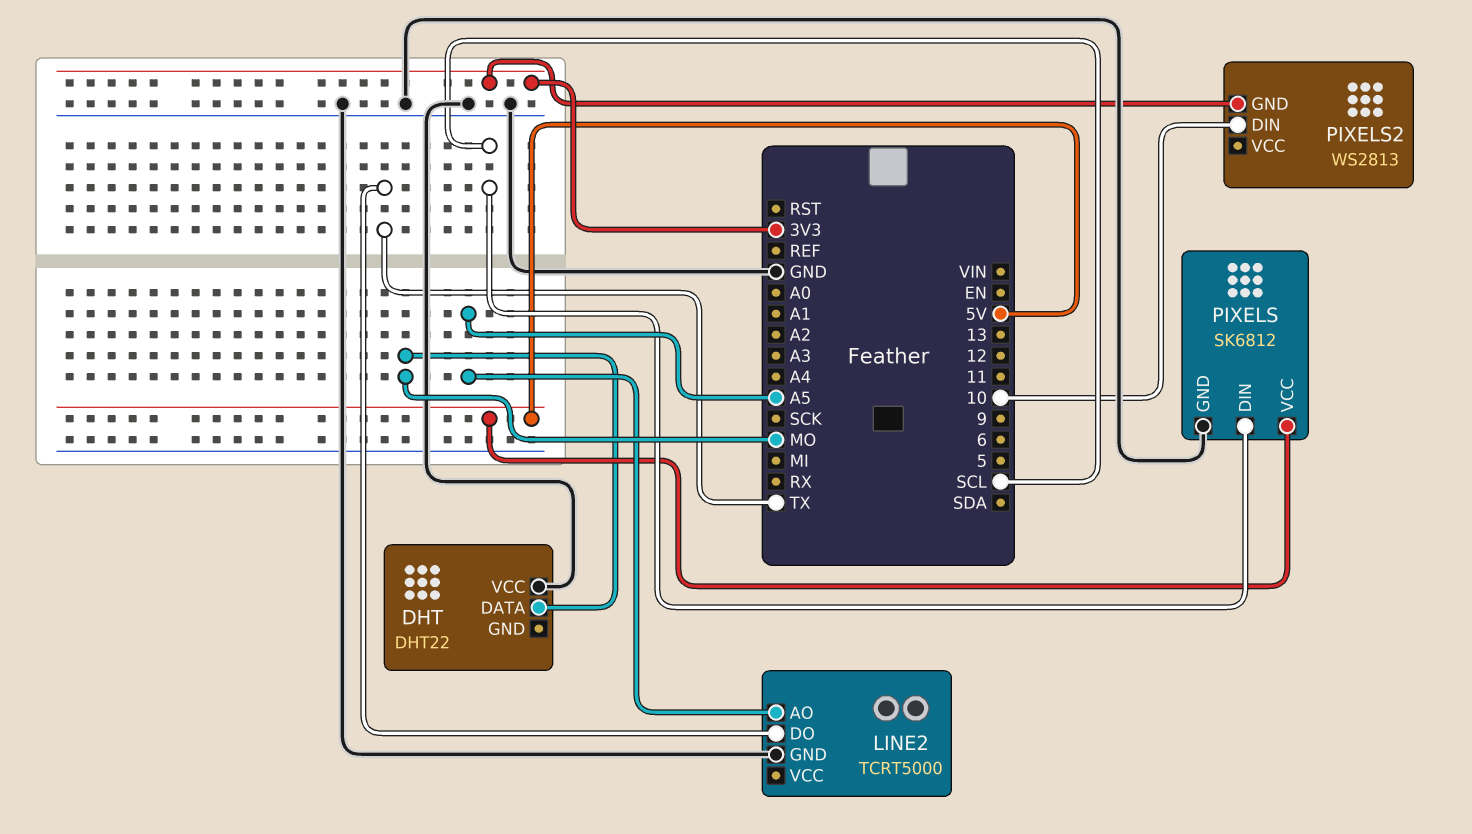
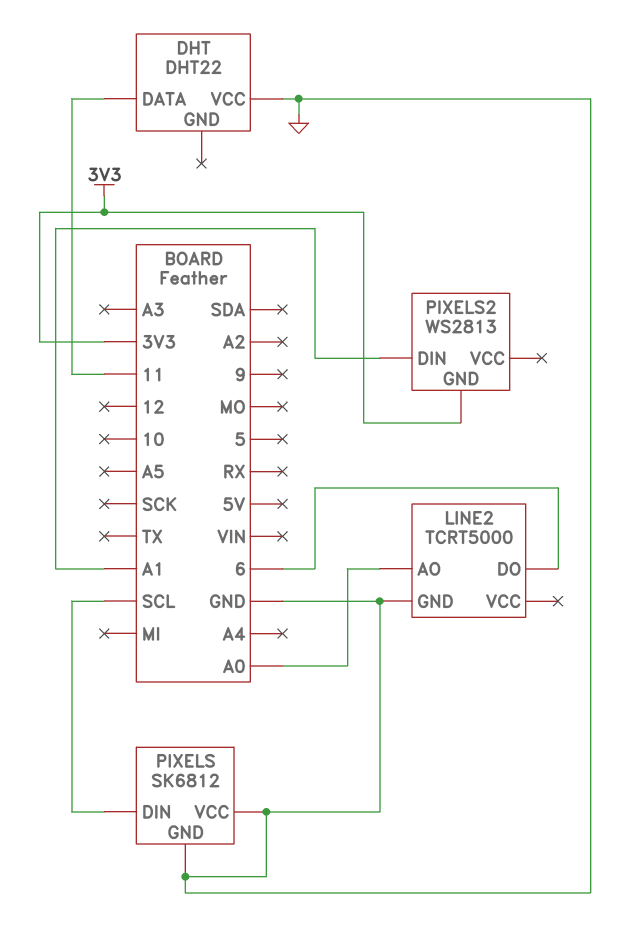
DHT pin DATA: MO -> 11
LINE2 pin AO: A5 -> A0
LINE2 pin DO: TX -> 6
PIXELS pin VCC: 5V -> GND
PIXELS2 pin DIN: 10 -> A1

